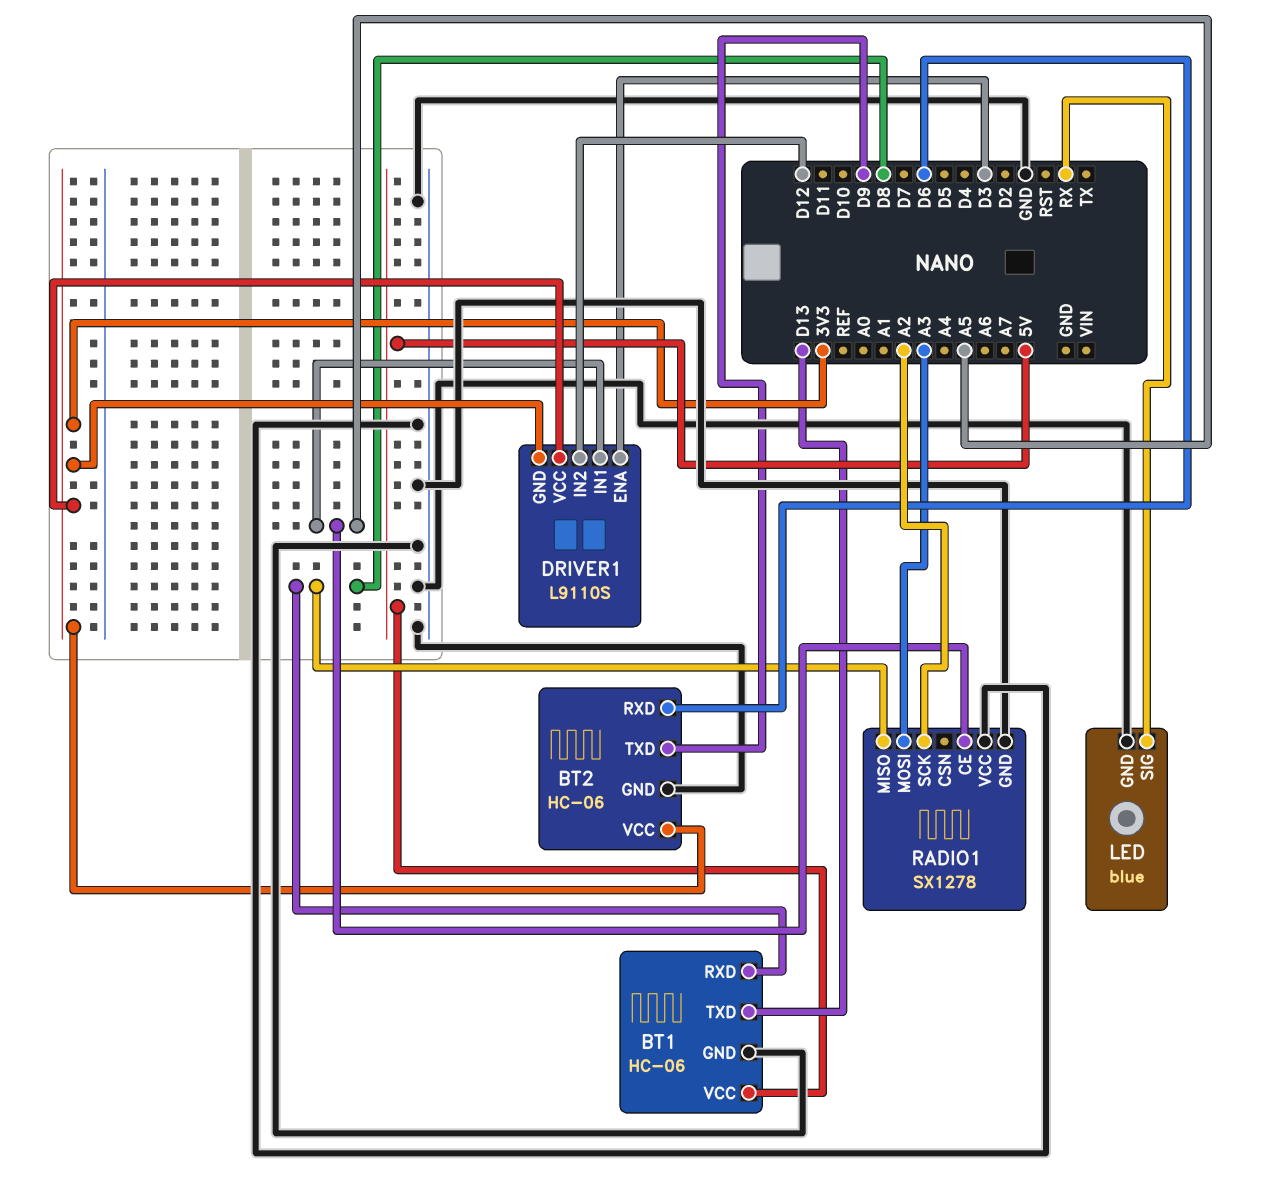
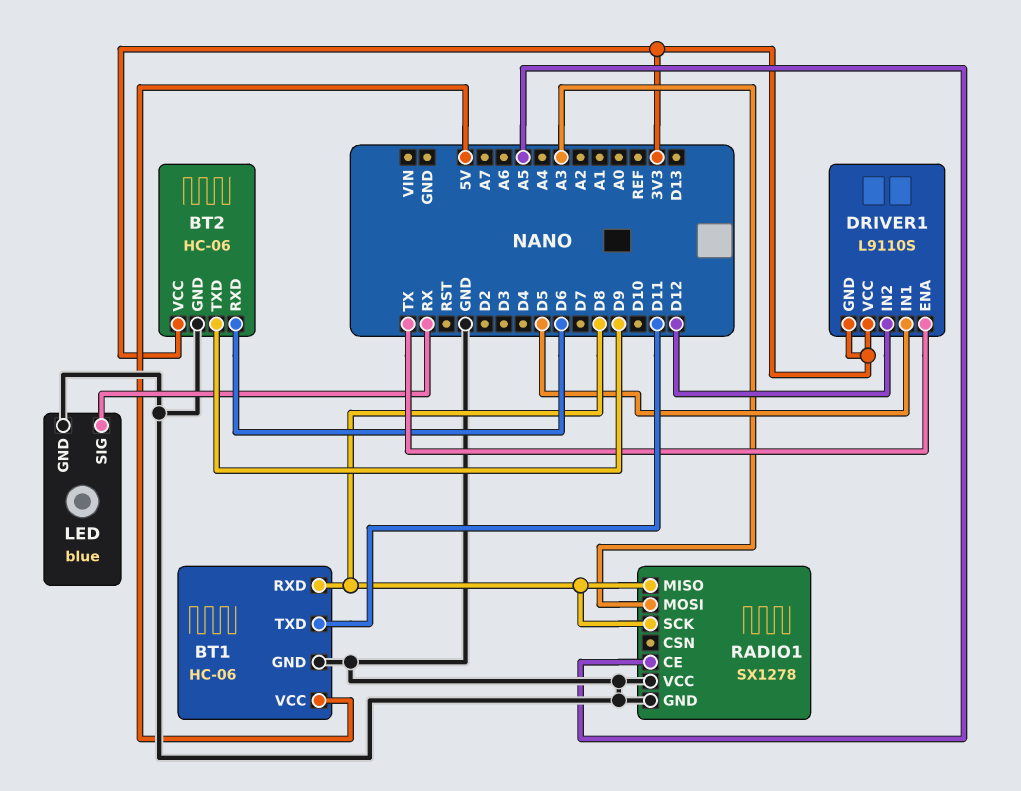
BT1 pin TXD: D13 -> D11
DRIVER1 pin ENA: D3 -> TX
DRIVER1 pin IN1: A5 -> D5
RADIO1 pin SCK: A2 -> D8

